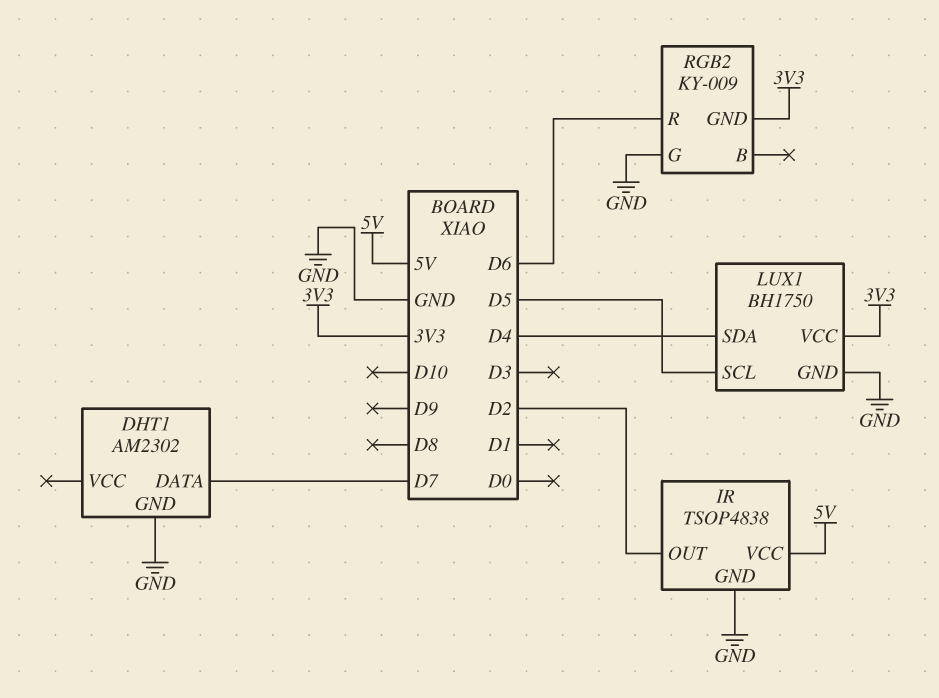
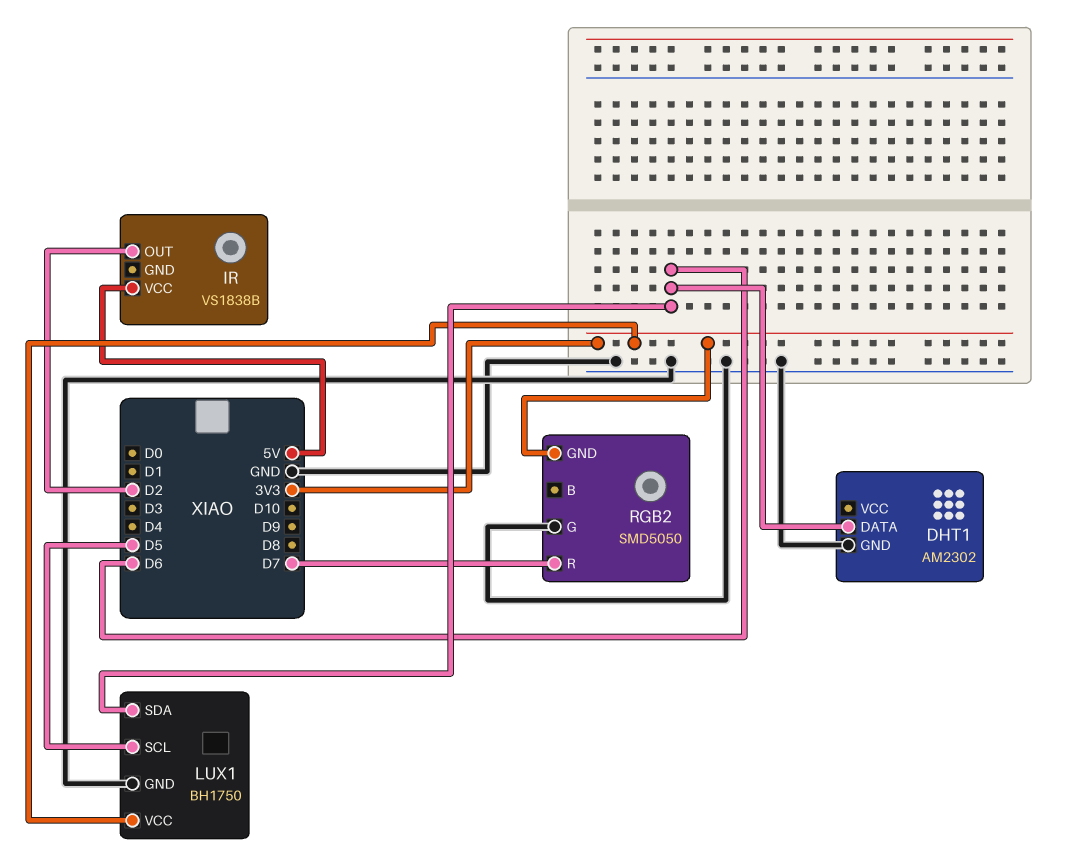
DHT1 pin DATA: D7 -> D6
IR: TSOP4838 -> VS1838B
IR pin GND: GND -> none
LUX1 pin SDA: D4 -> D6
RGB2: KY-009 -> SMD5050
RGB2 pin R: D6 -> D7

